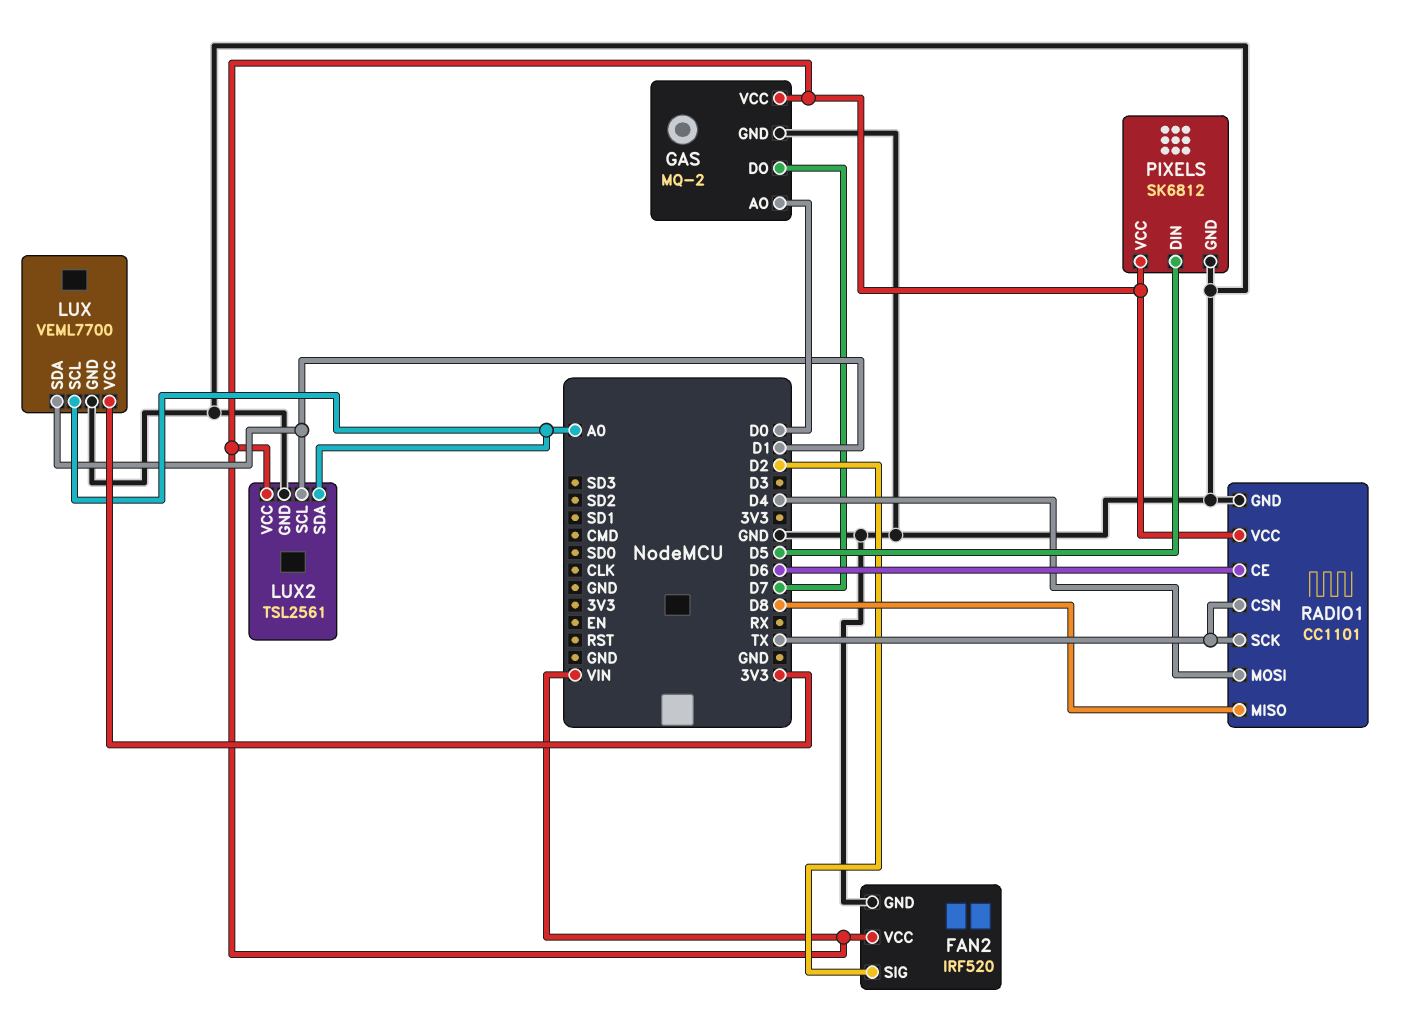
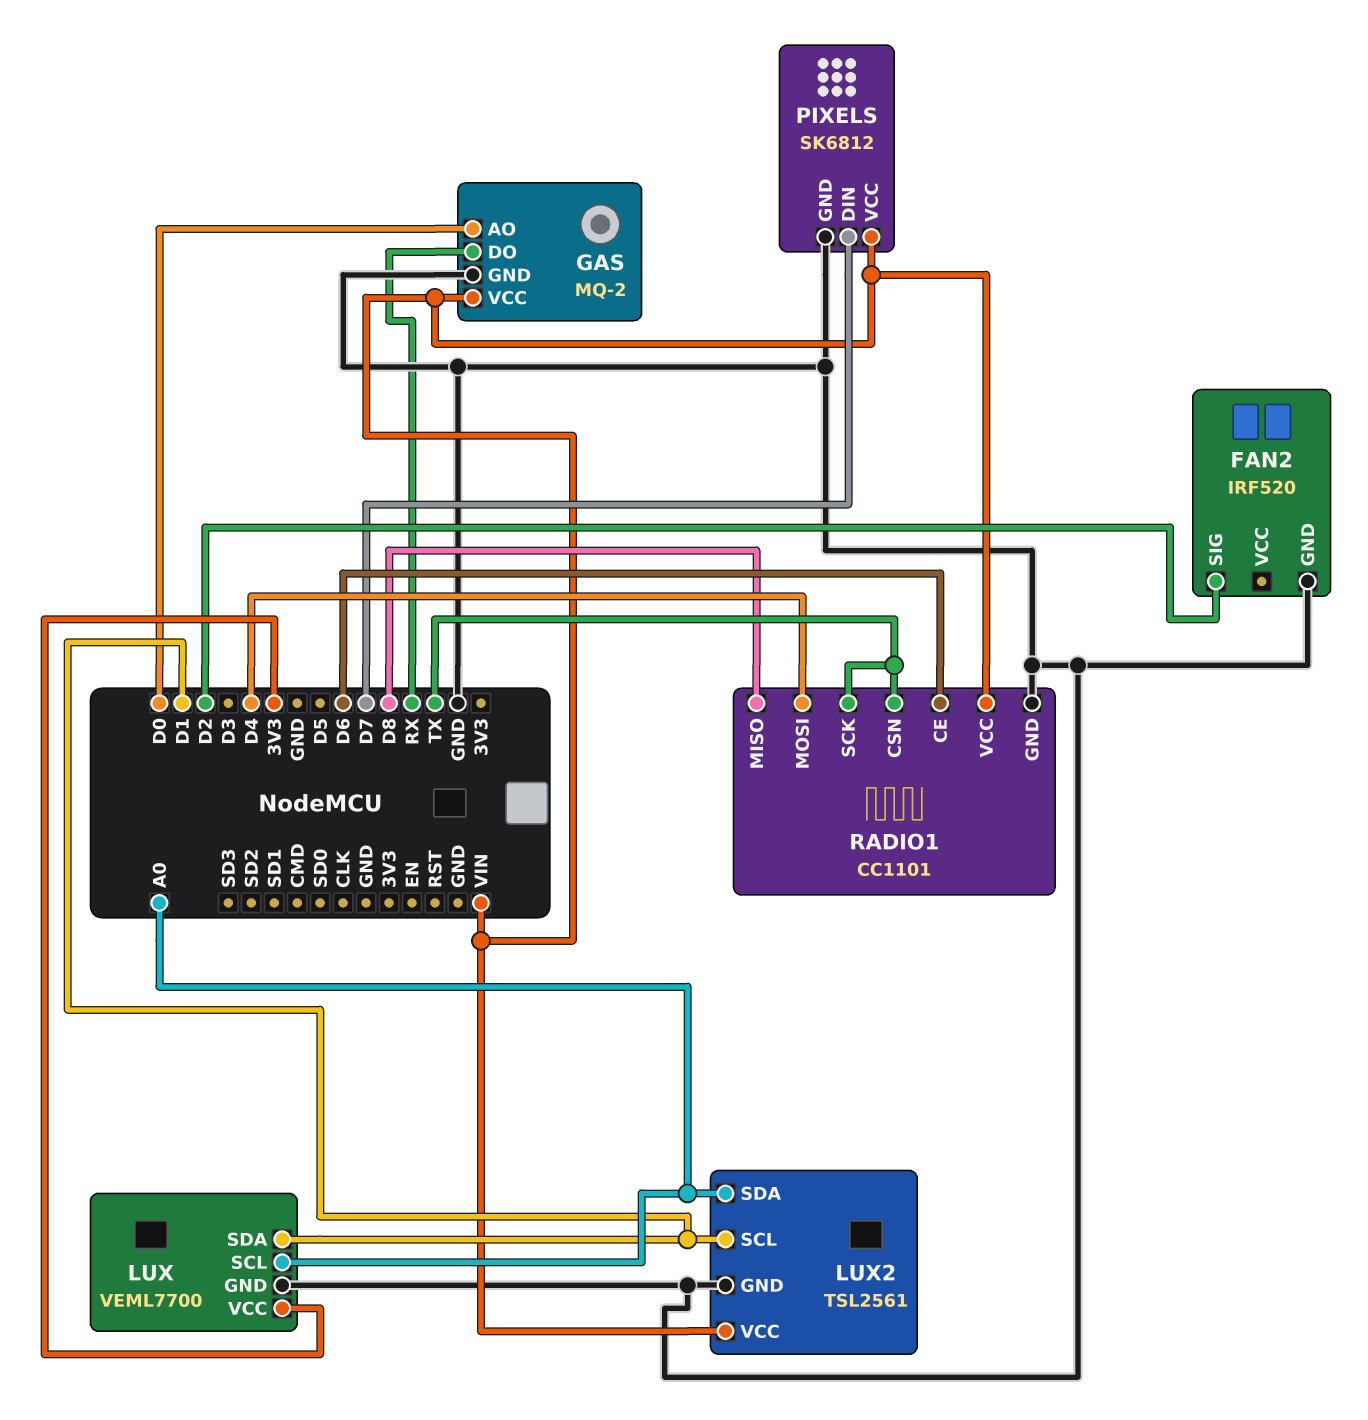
FAN2 pin VCC: VIN -> none
GAS pin DO: D7 -> RX
PIXELS pin DIN: D5 -> D7

